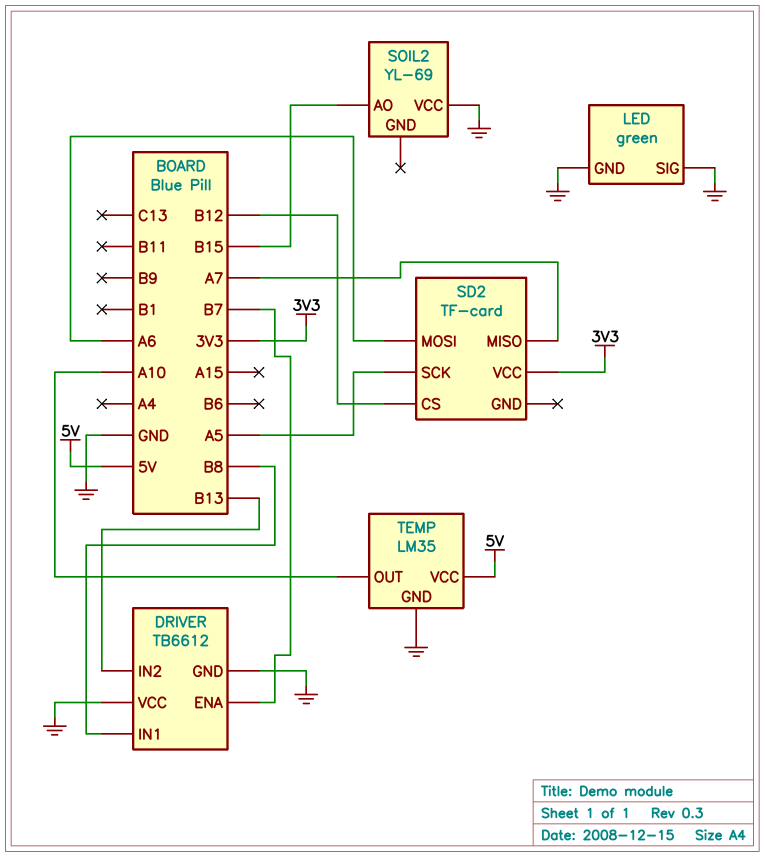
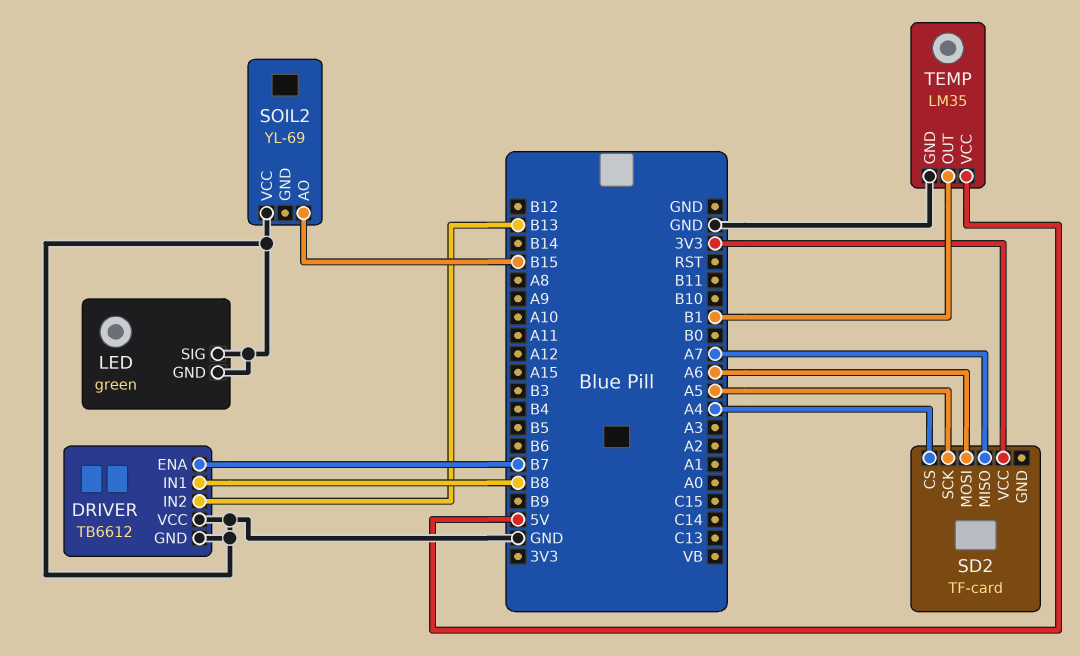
SD2 pin CS: B12 -> A4
TEMP pin OUT: A10 -> B1

